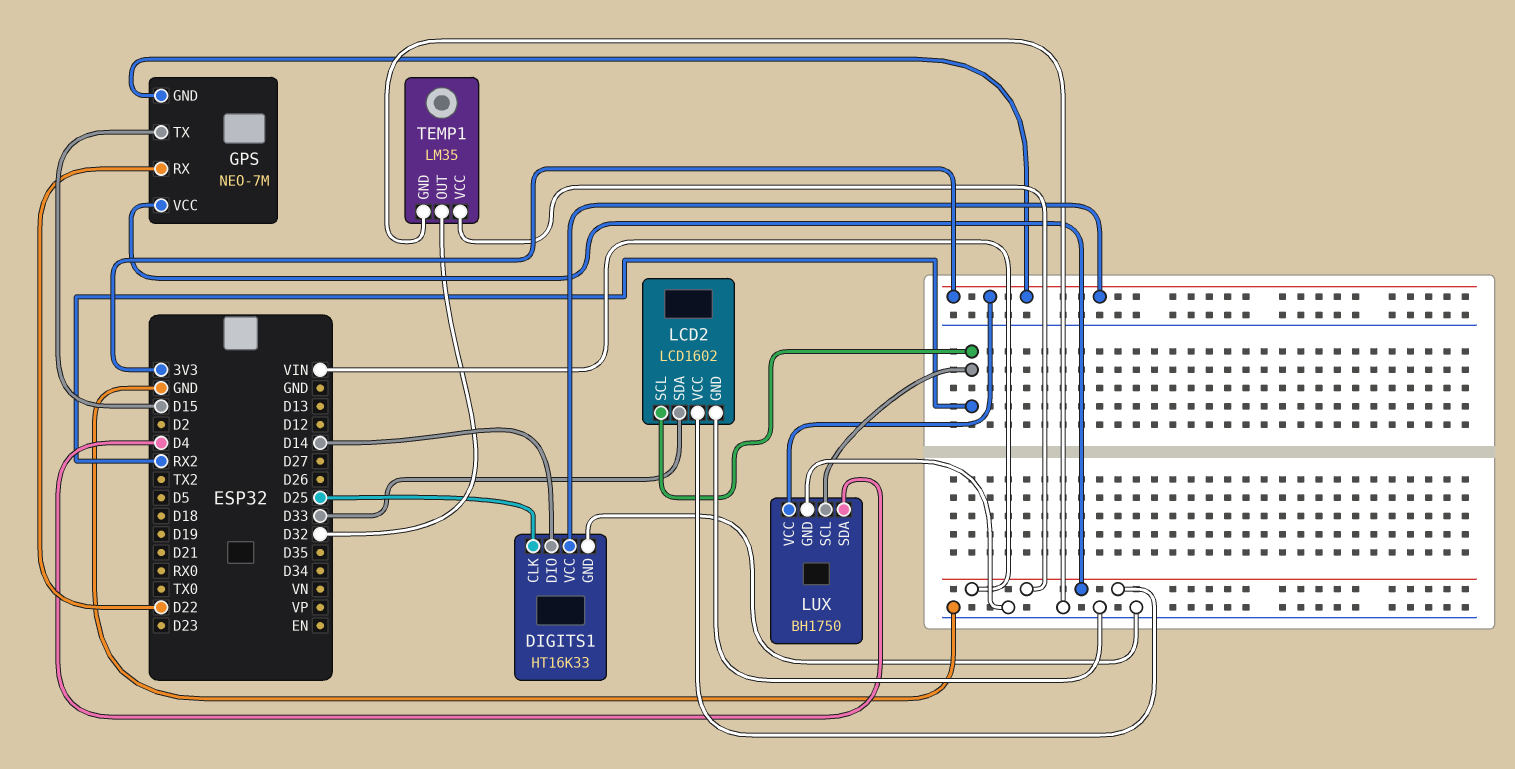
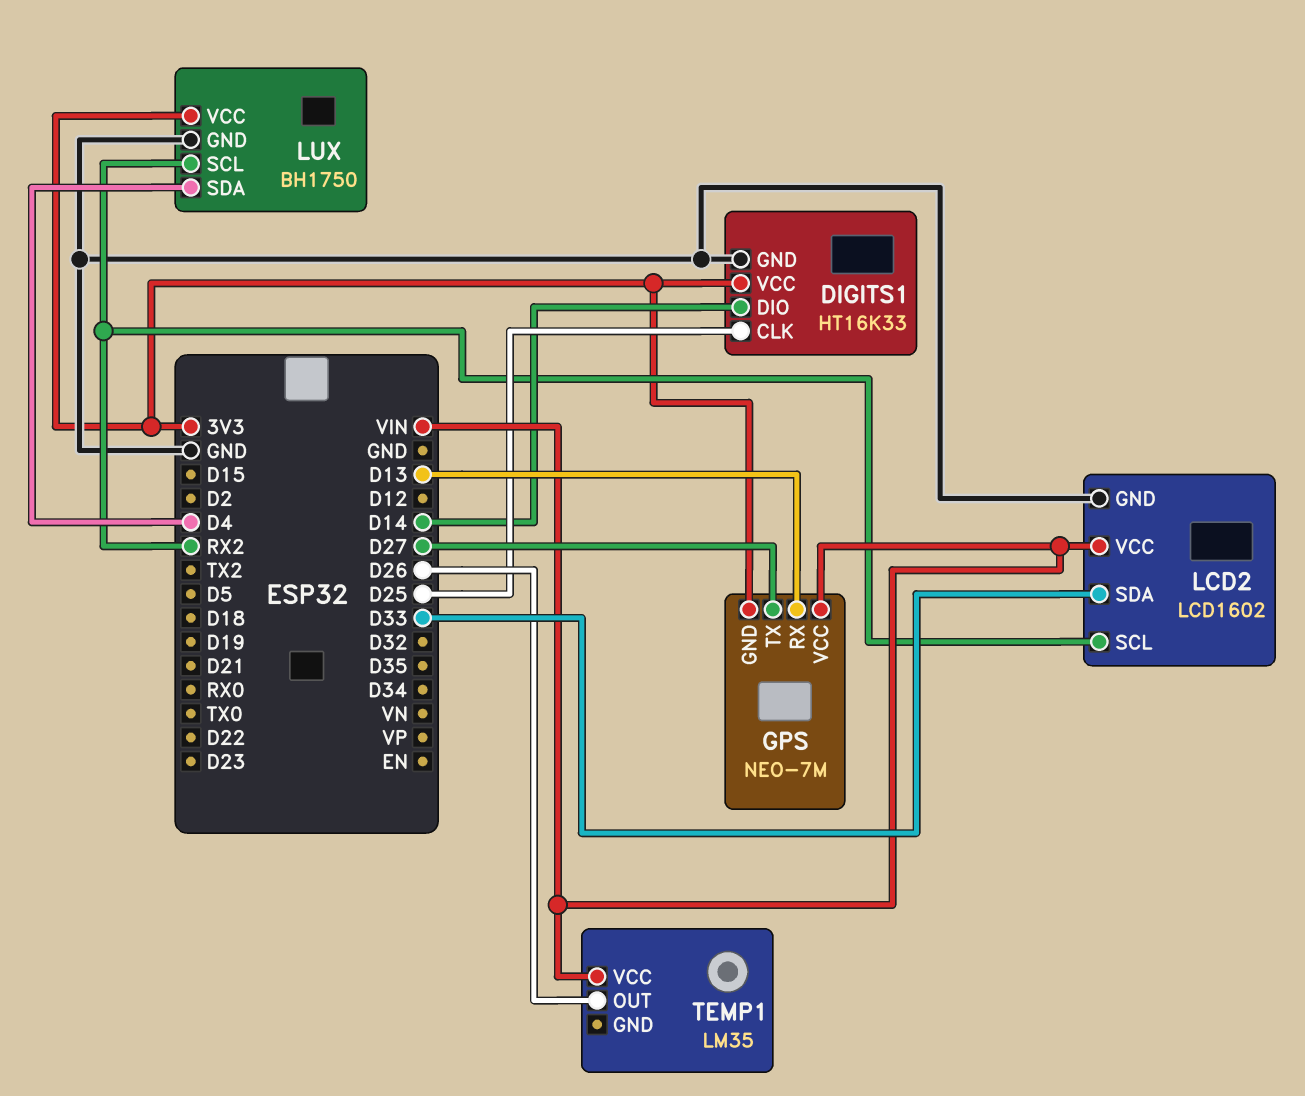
GPS pin RX: D22 -> D13
GPS pin TX: D15 -> D27
TEMP1 pin GND: GND -> none
TEMP1 pin OUT: D32 -> D26

